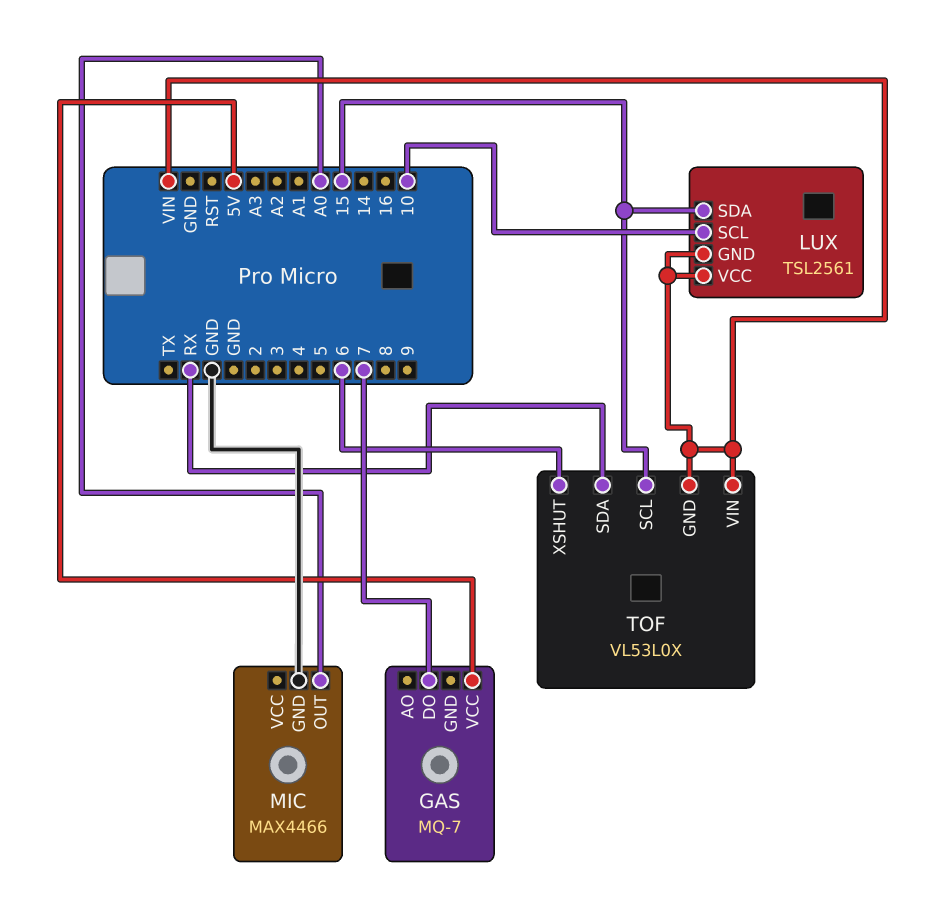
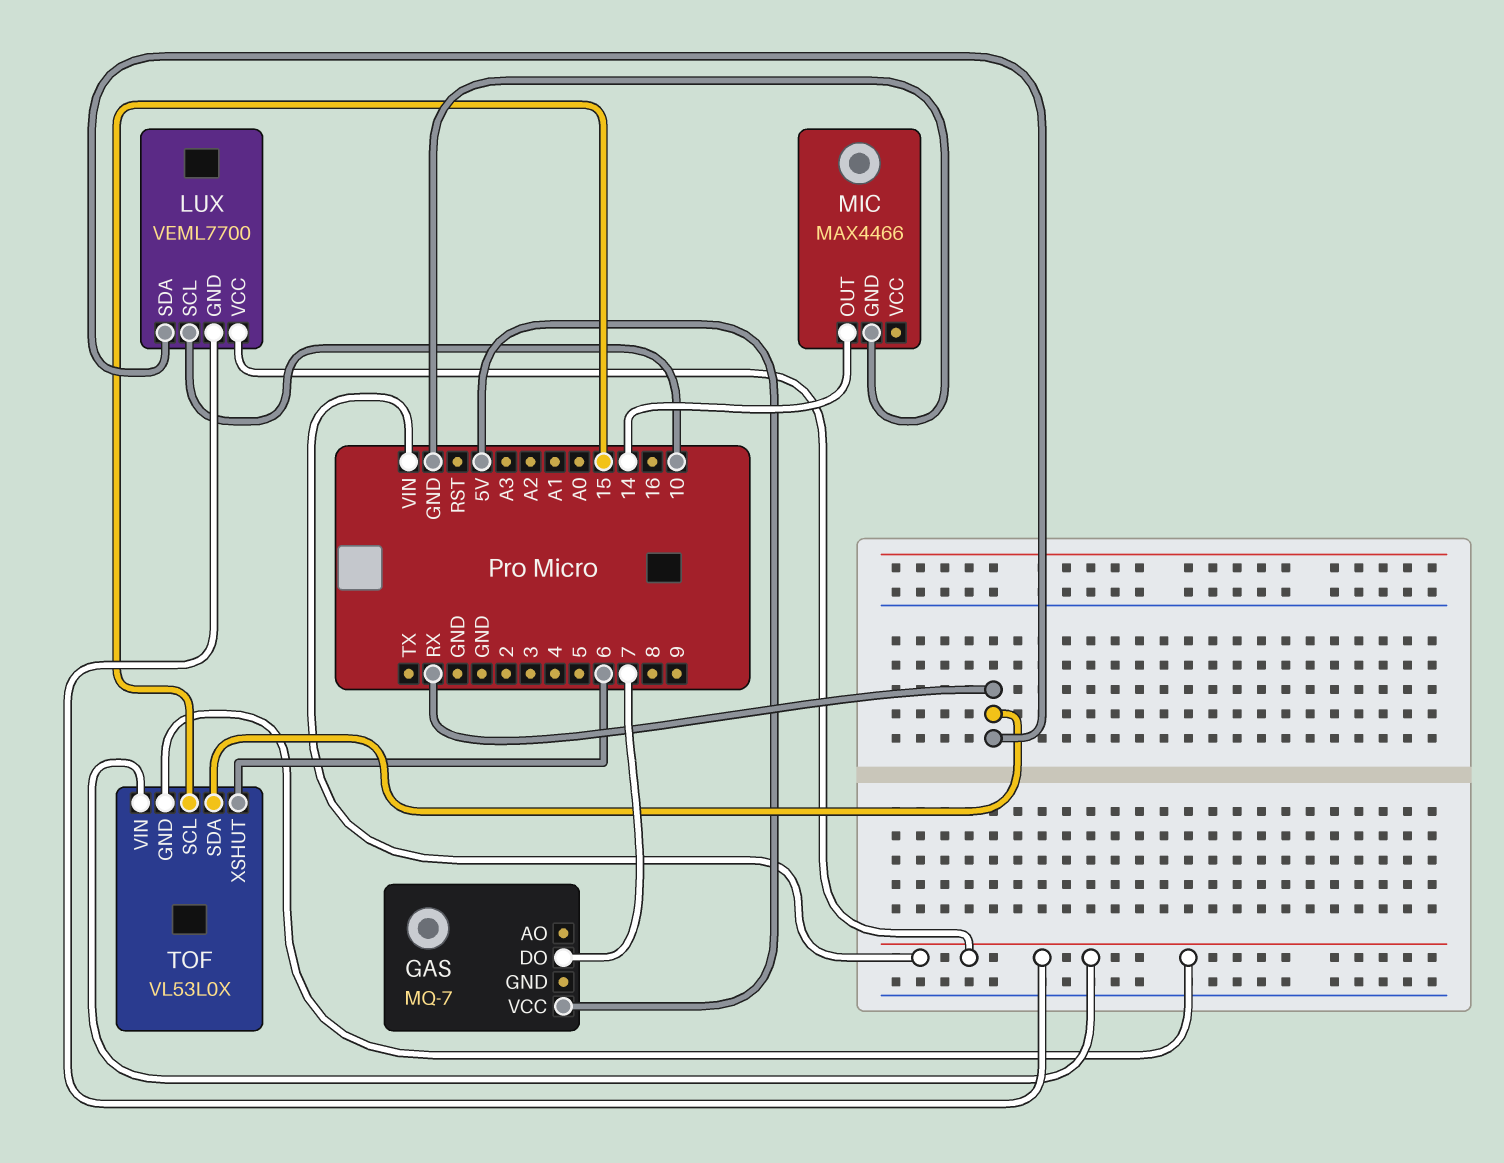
LUX: TSL2561 -> VEML7700
LUX pin SDA: 15 -> RX
MIC pin OUT: A0 -> 14

